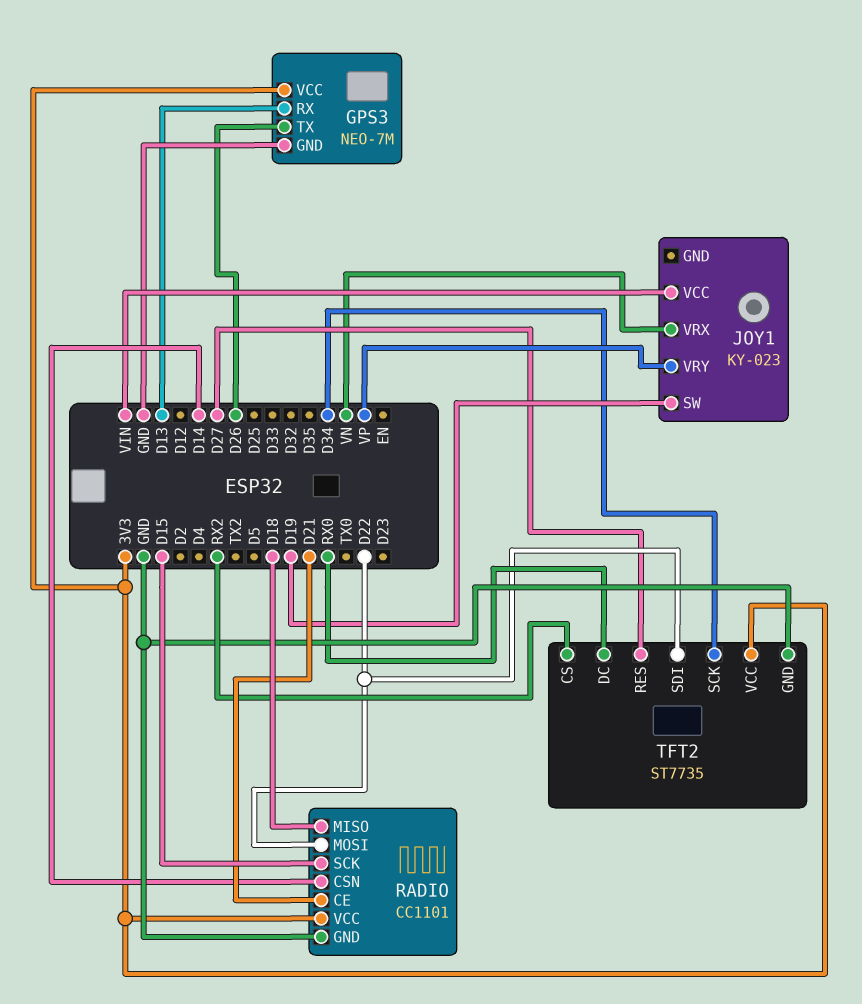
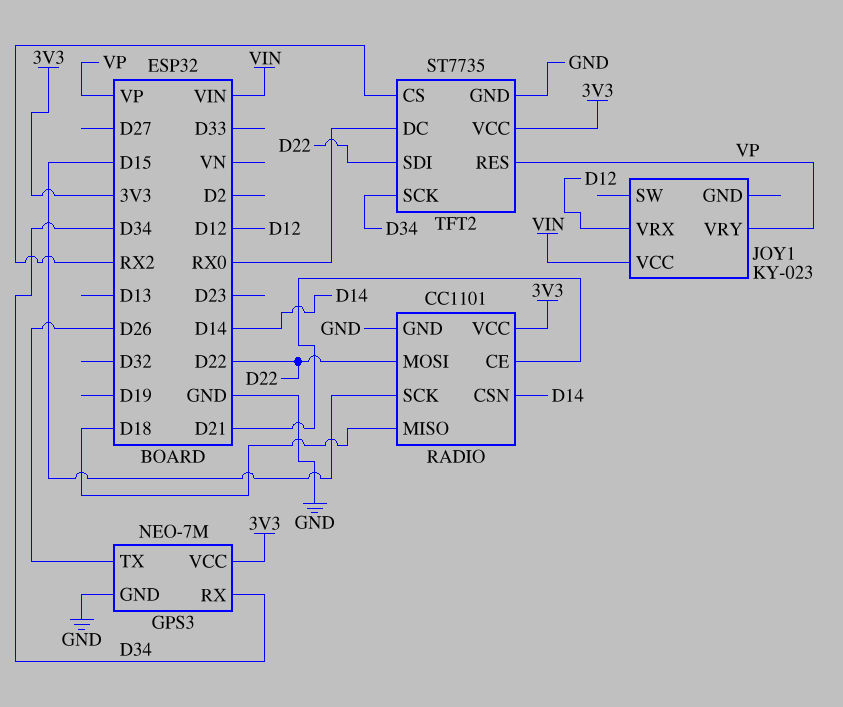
GPS3 pin RX: D13 -> D34
JOY1 pin SW: D19 -> none
JOY1 pin VRX: VN -> D12
TFT2 pin RES: D27 -> VP

